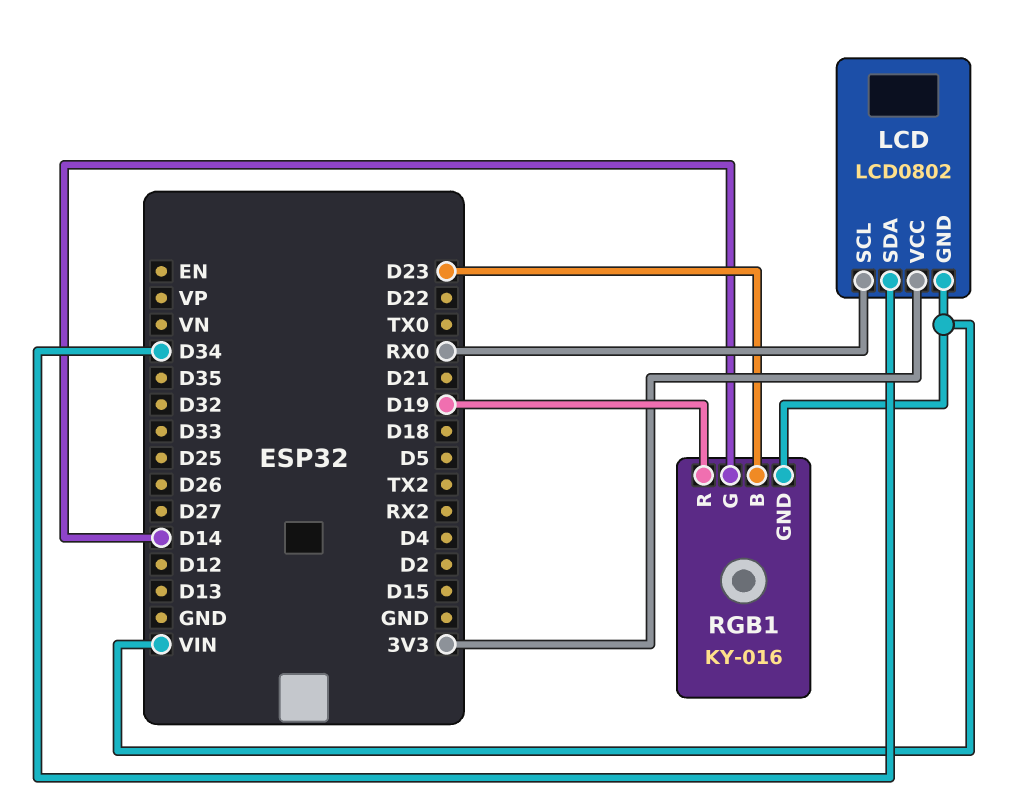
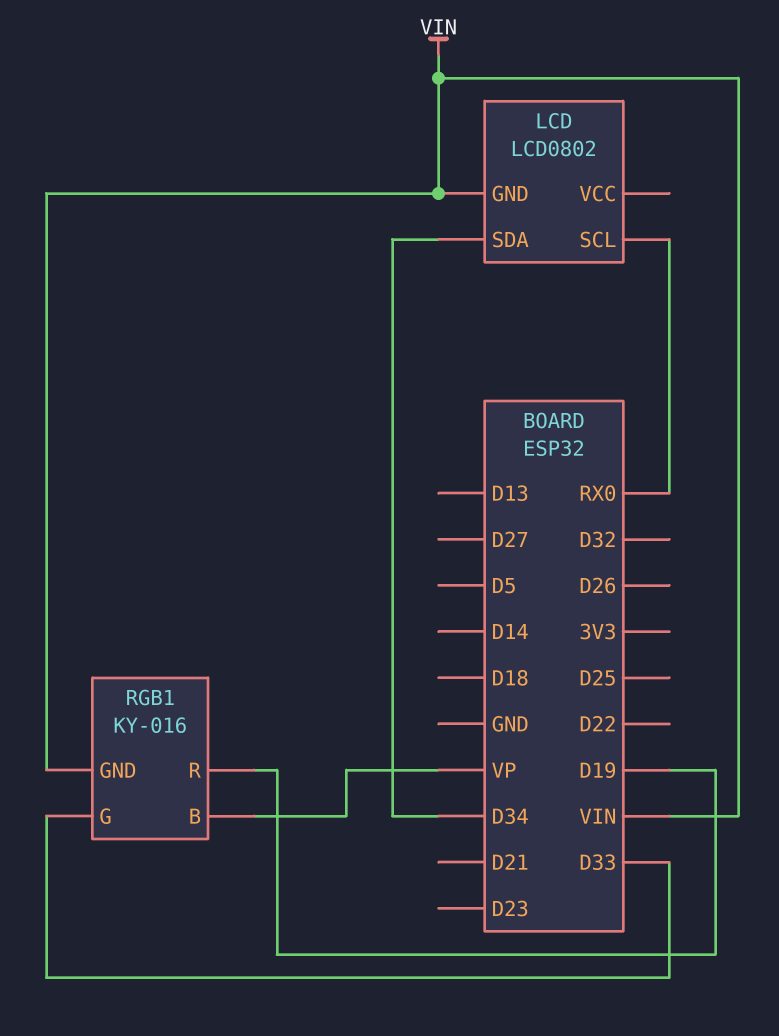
LCD pin VCC: 3V3 -> none
RGB1 pin B: D23 -> VP
RGB1 pin G: D14 -> D33

